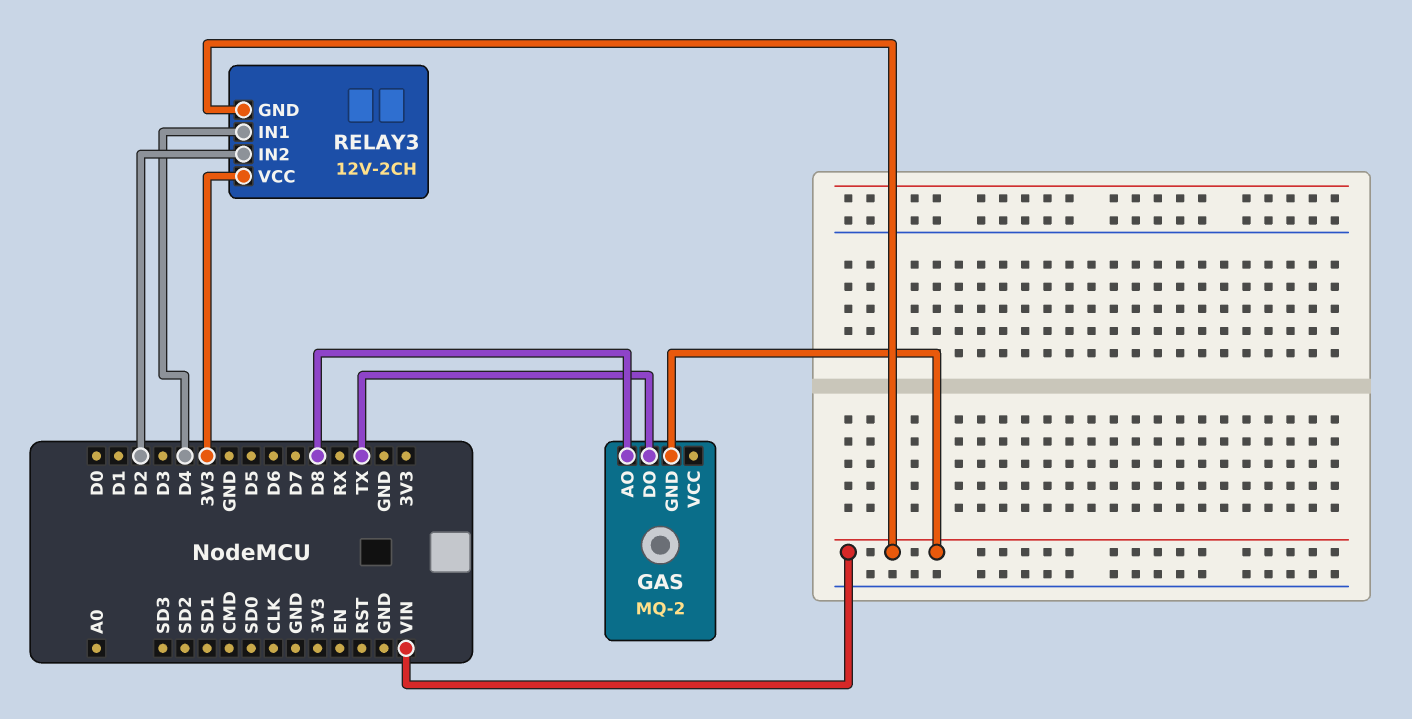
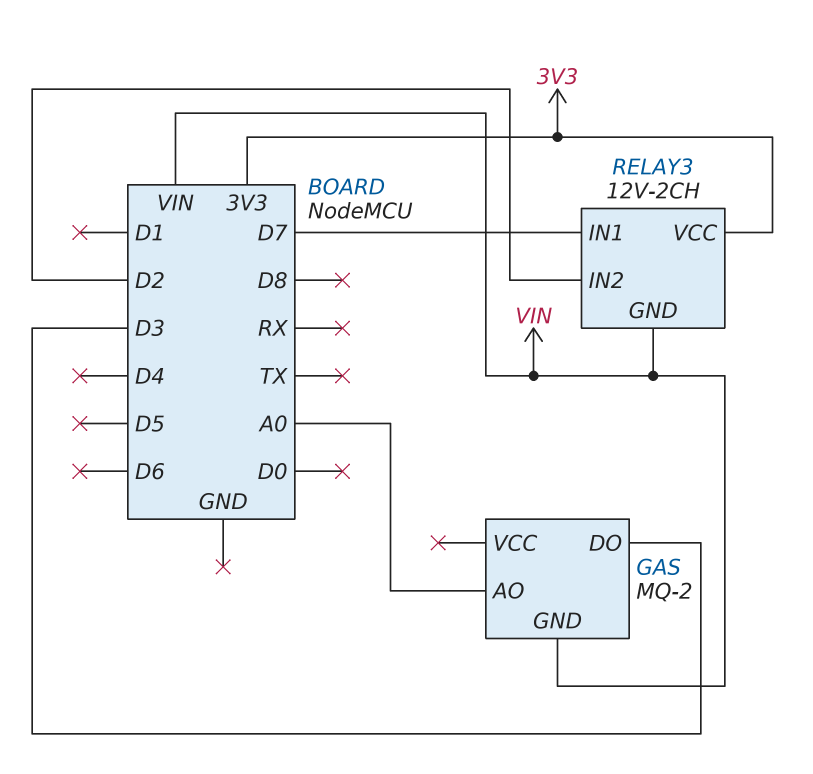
GAS pin AO: D8 -> A0
GAS pin DO: TX -> D3
RELAY3 pin IN1: D4 -> D7

